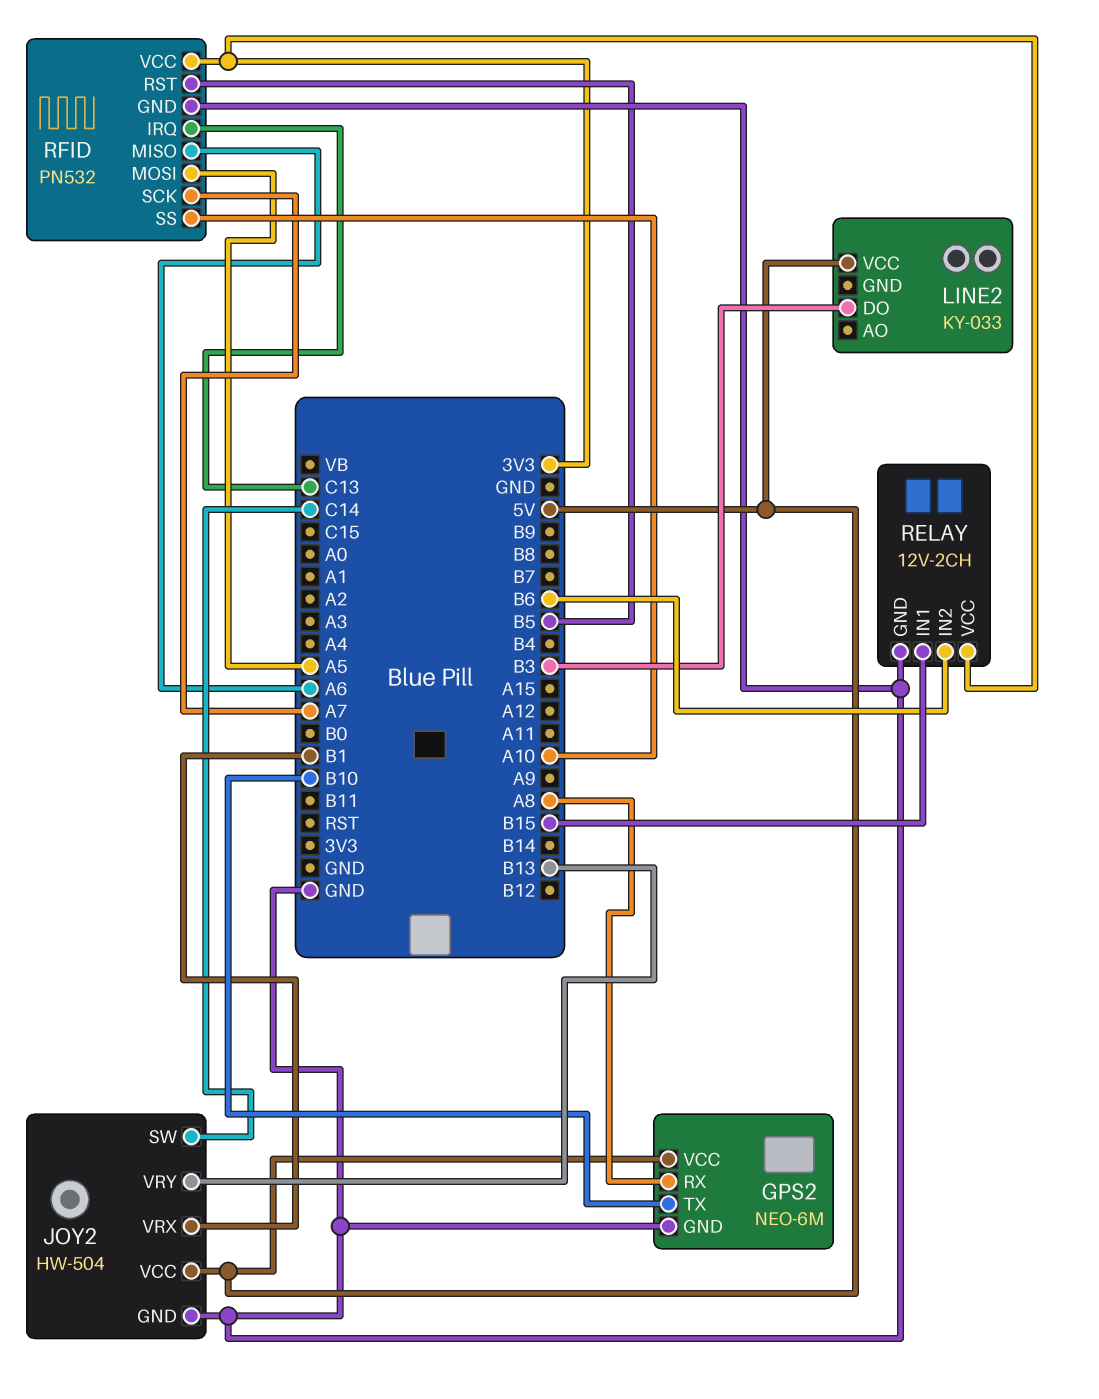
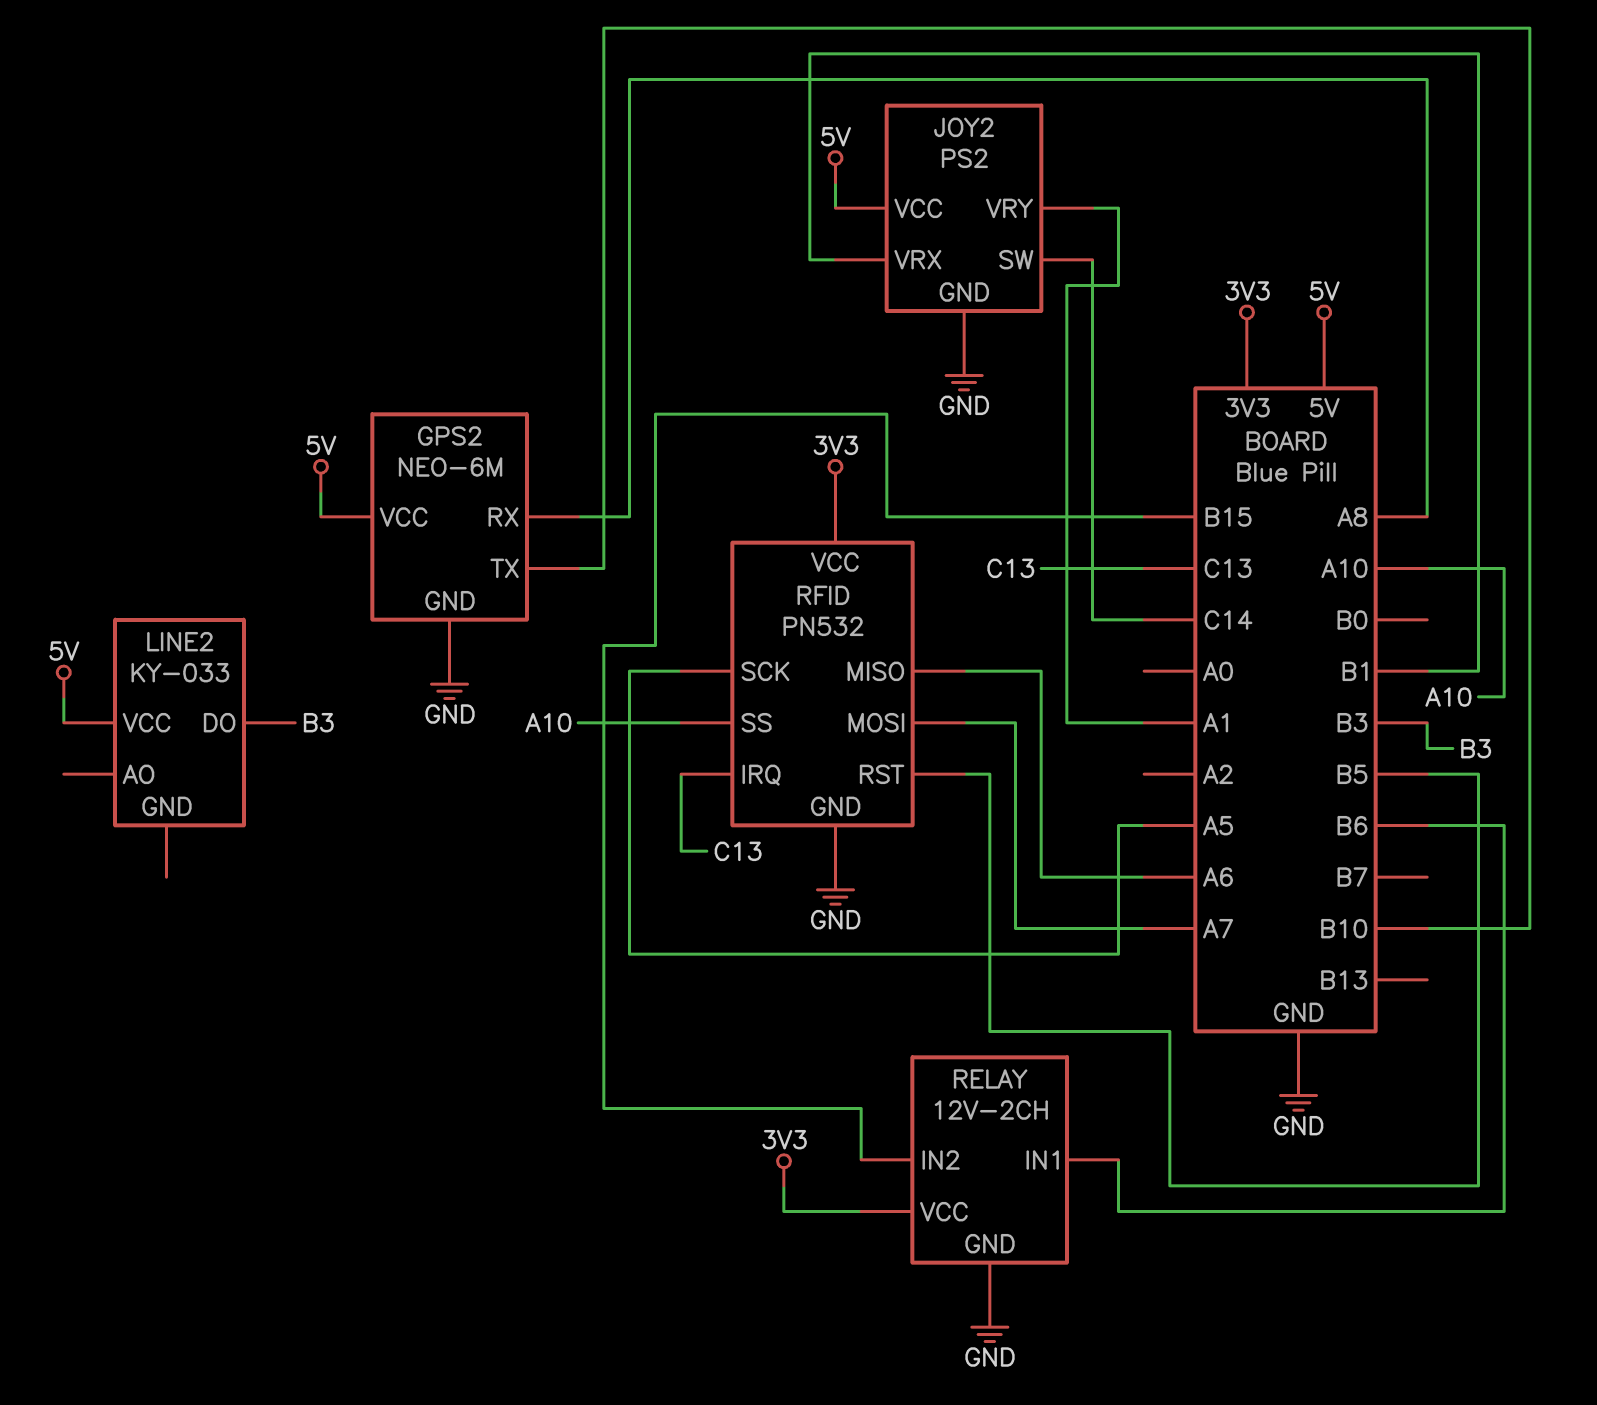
JOY2: HW-504 -> PS2
JOY2 pin VRY: B13 -> A1
RELAY pin IN1: B15 -> B6
RELAY pin IN2: B6 -> B15
RFID pin MOSI: A5 -> A7
RFID pin SCK: A7 -> A5

